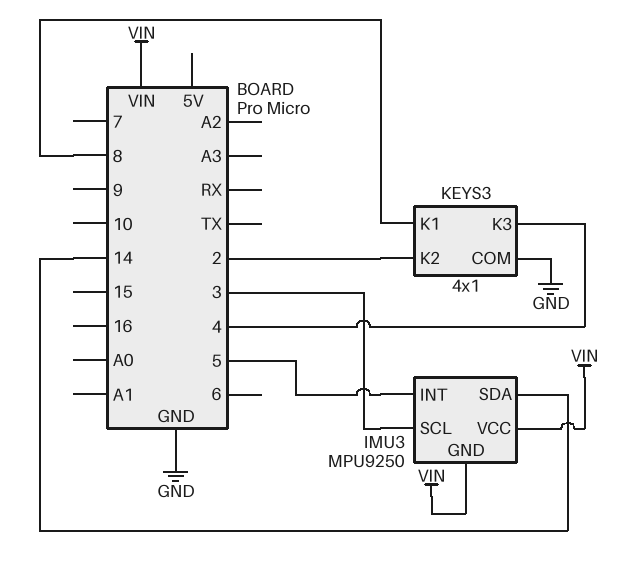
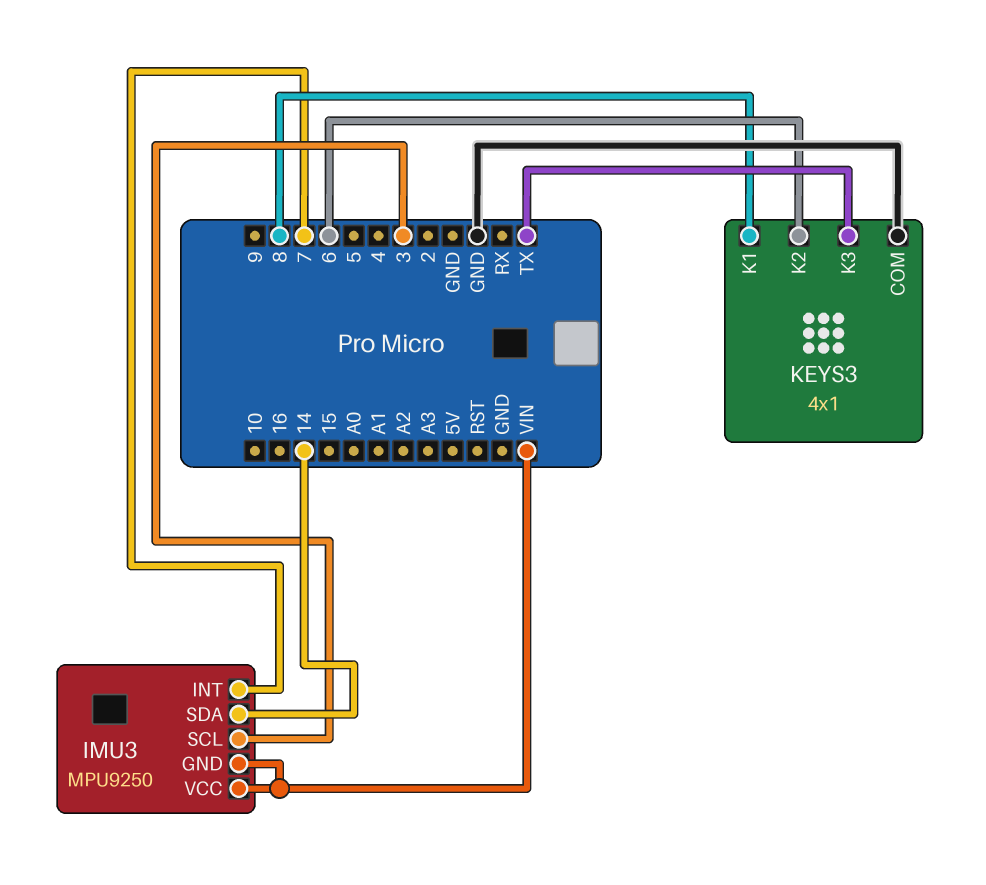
IMU3 pin INT: 5 -> 7
KEYS3 pin K2: 2 -> 6
KEYS3 pin K3: 4 -> TX

